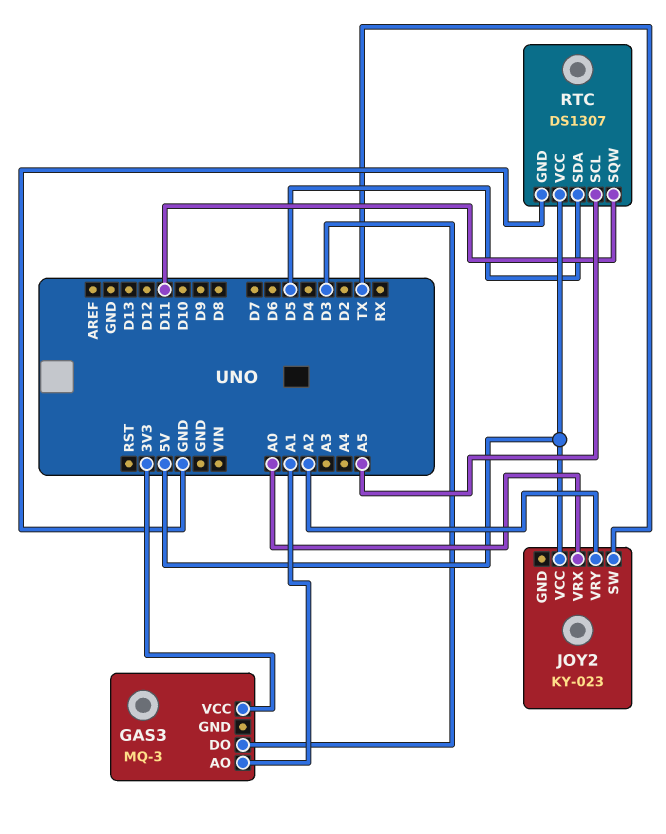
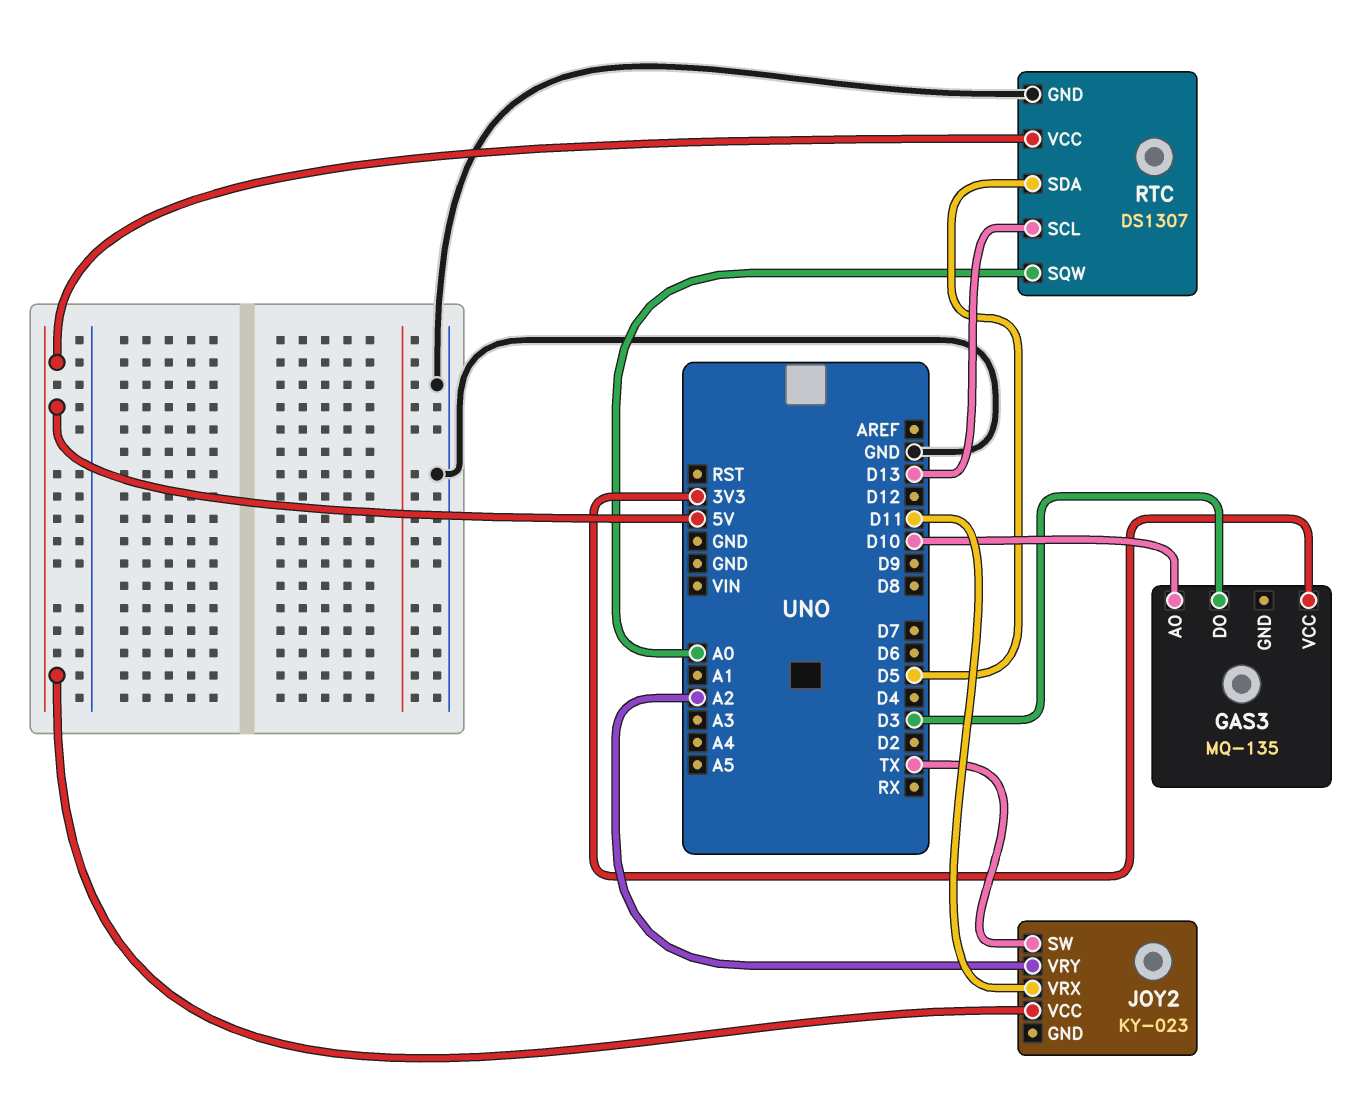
GAS3: MQ-3 -> MQ-135
GAS3 pin AO: A1 -> D10
JOY2 pin VRX: A0 -> D11
RTC pin SCL: A5 -> D13
RTC pin SQW: D11 -> A0

